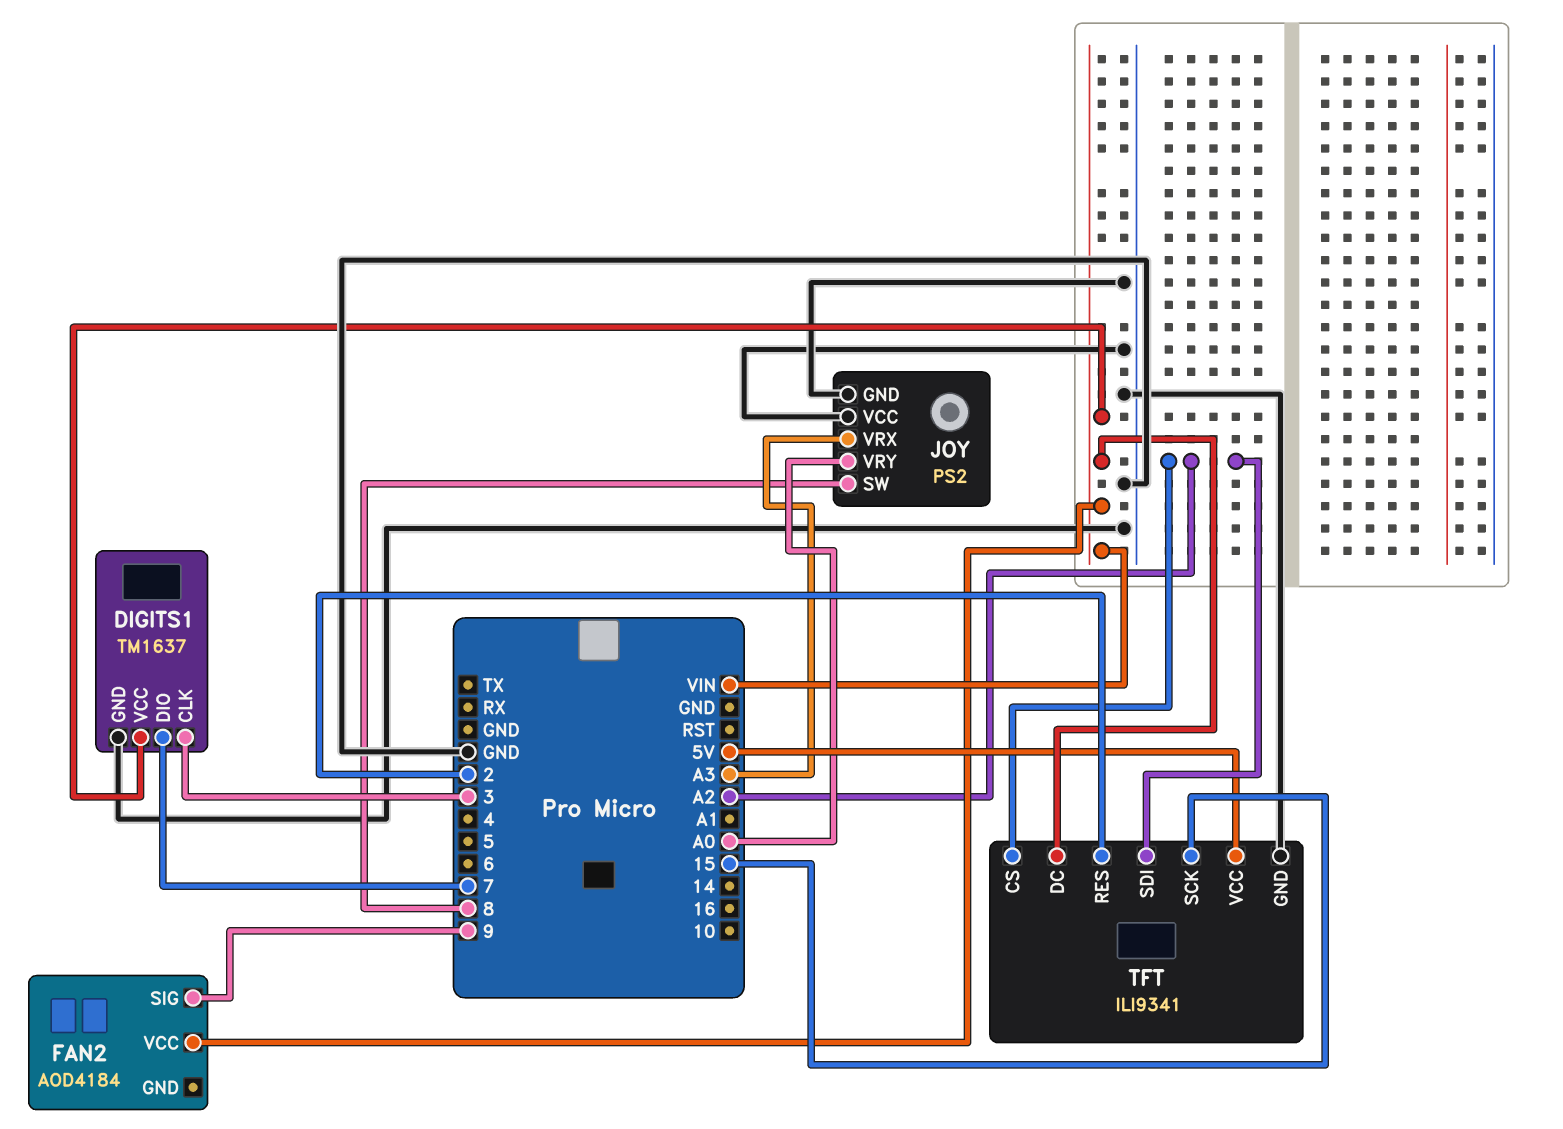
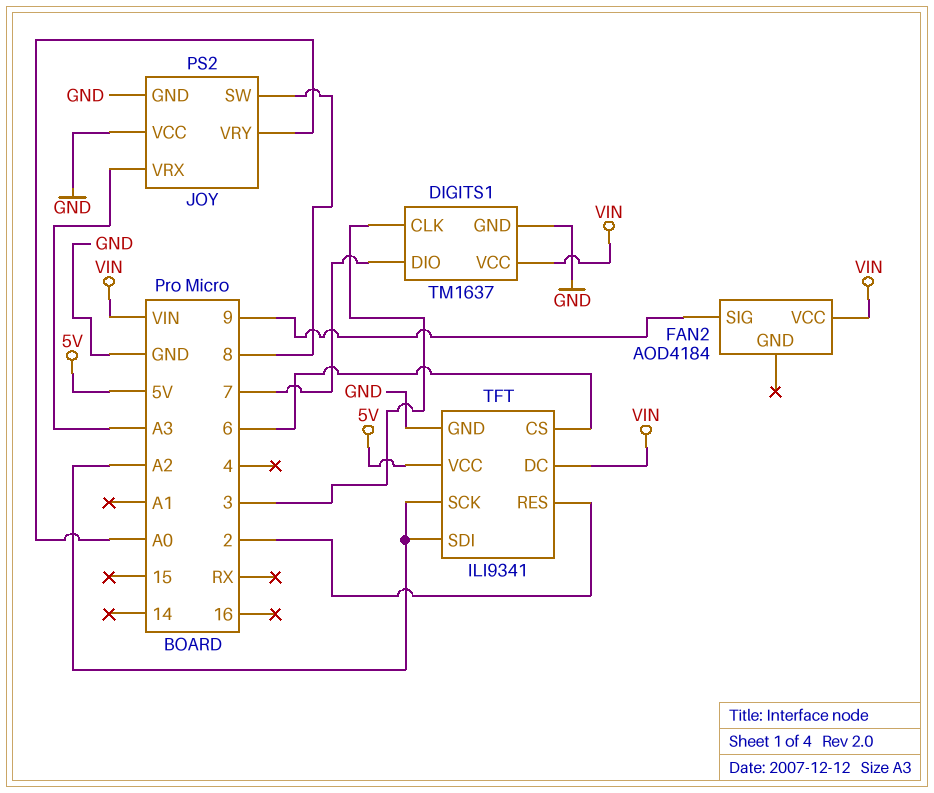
TFT pin CS: A2 -> 6
TFT pin SCK: 15 -> A2

